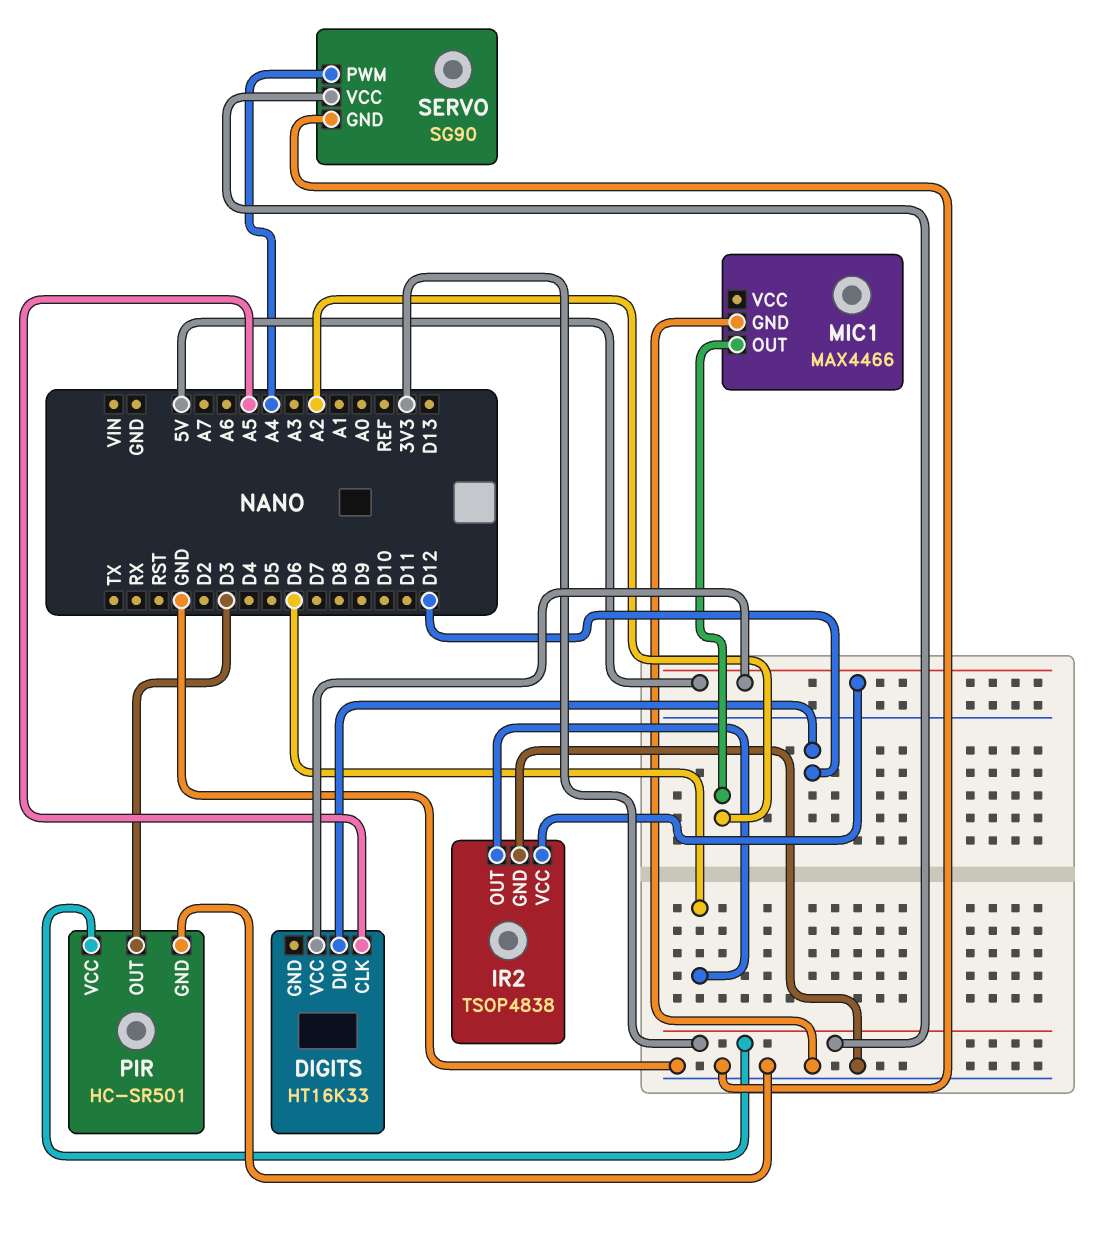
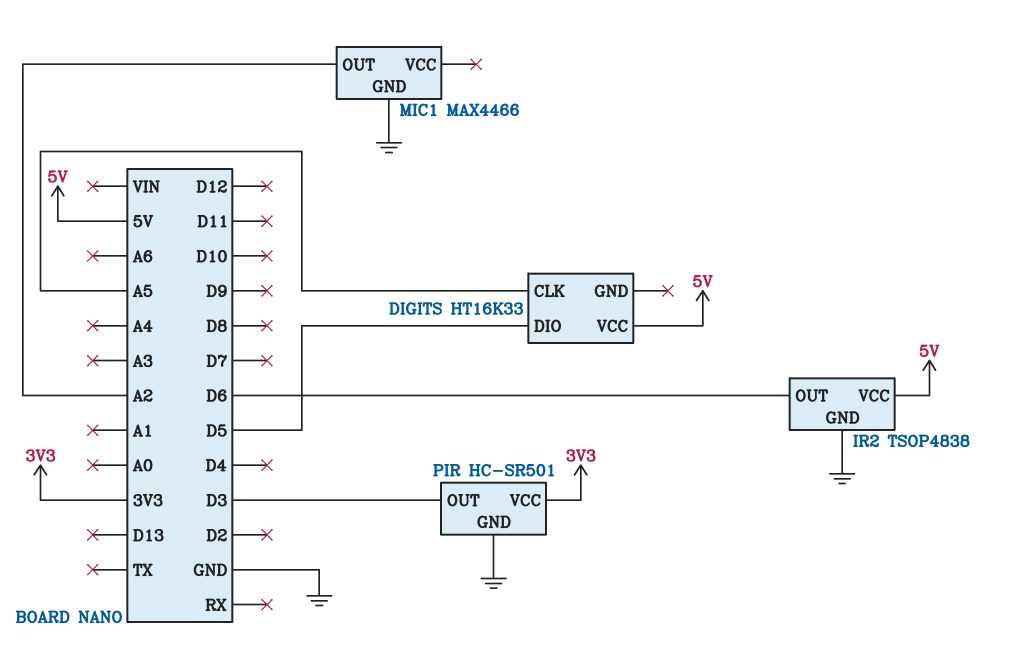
DIGITS pin DIO: D12 -> D5
SERVO: SG90 -> none
SERVO pin GND: GND -> none
SERVO pin PWM: A4 -> none
SERVO pin VCC: 3V3 -> none

